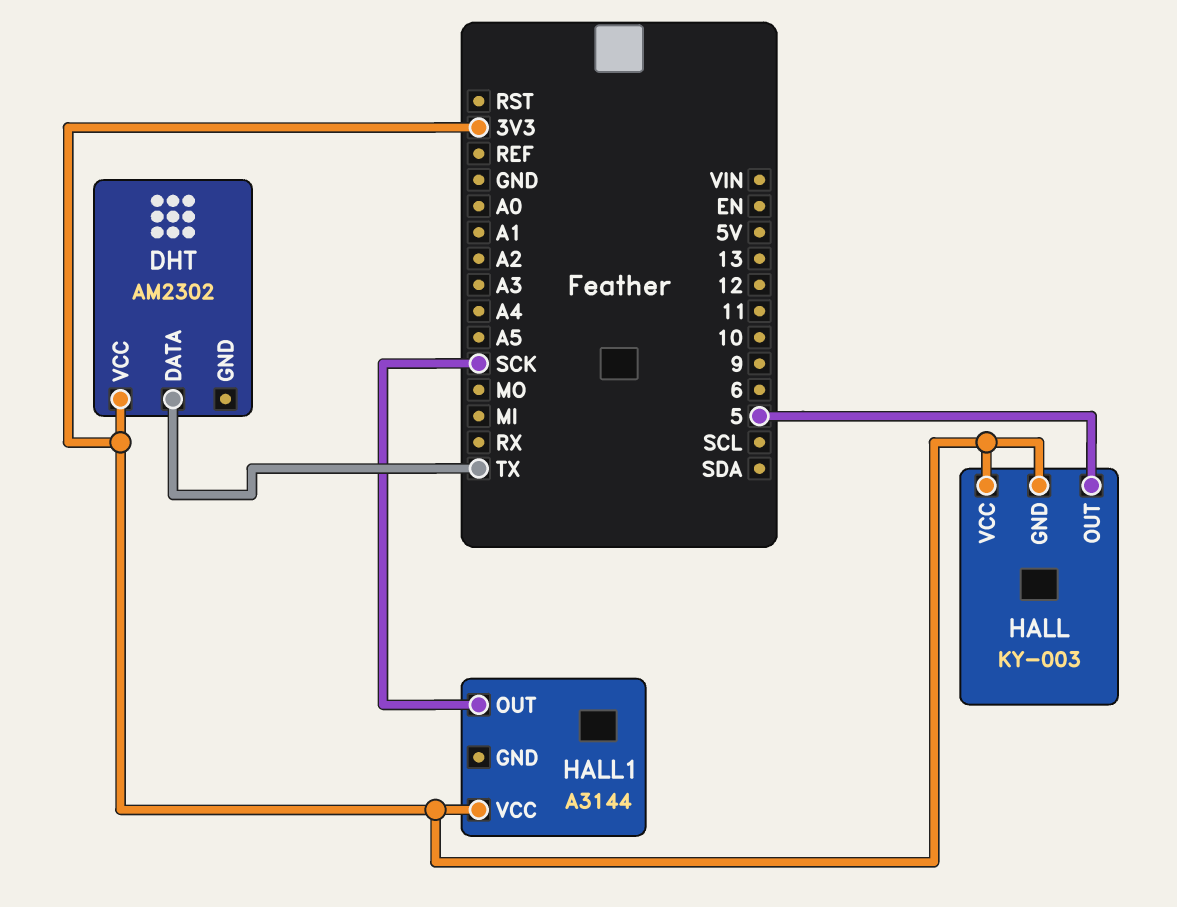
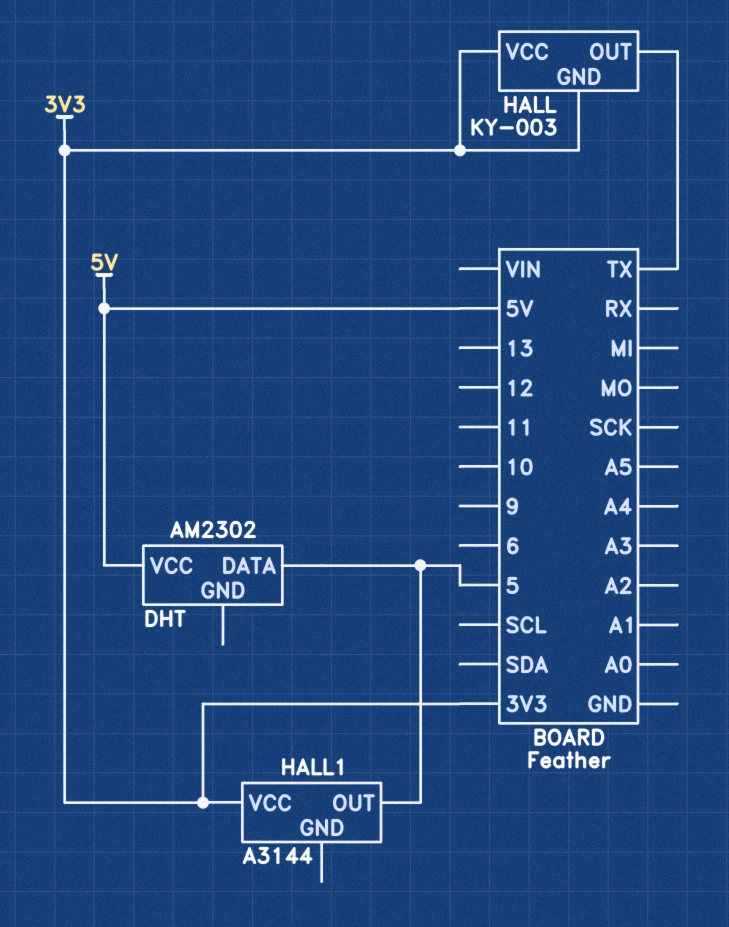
DHT pin DATA: TX -> 5
DHT pin VCC: 3V3 -> 5V
HALL pin OUT: 5 -> TX
HALL1 pin OUT: SCK -> 5

